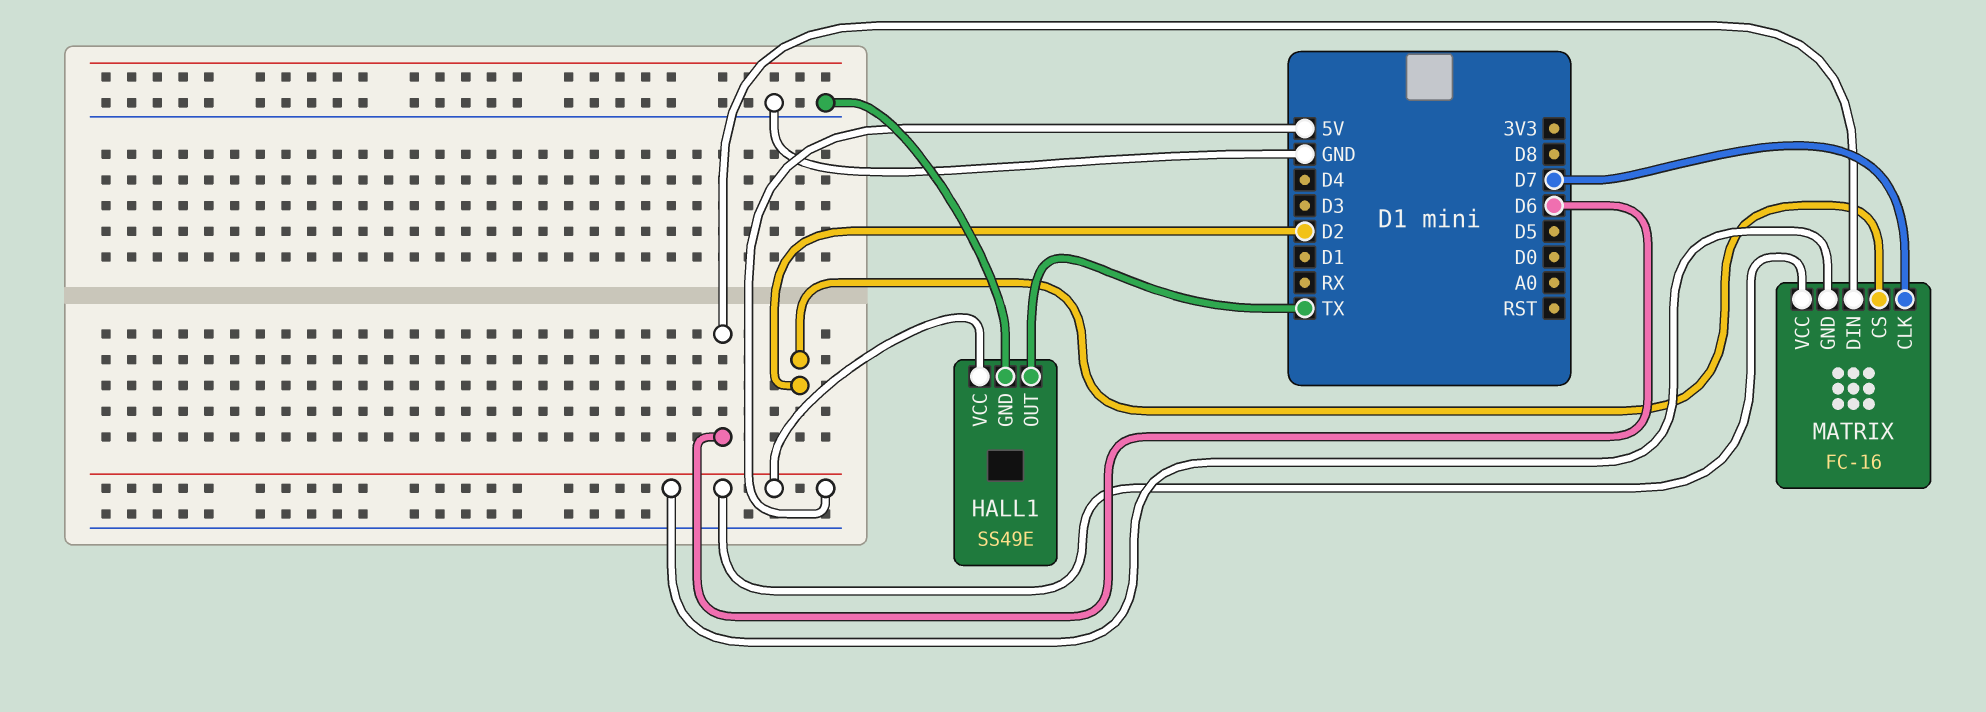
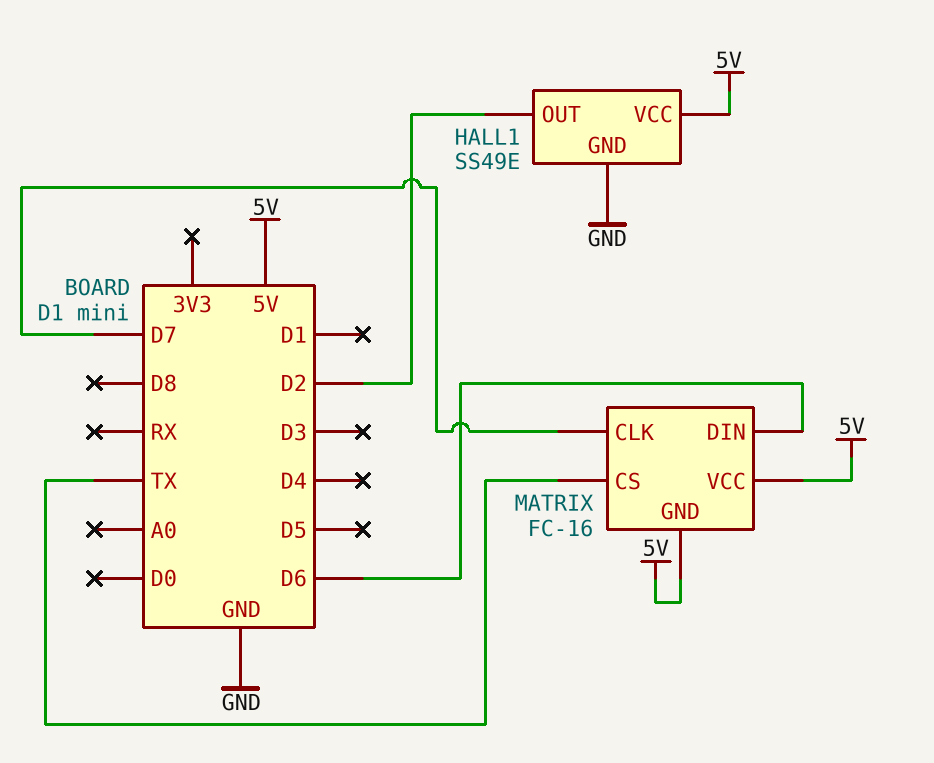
HALL1 pin OUT: TX -> D2
MATRIX pin CS: D2 -> TX

